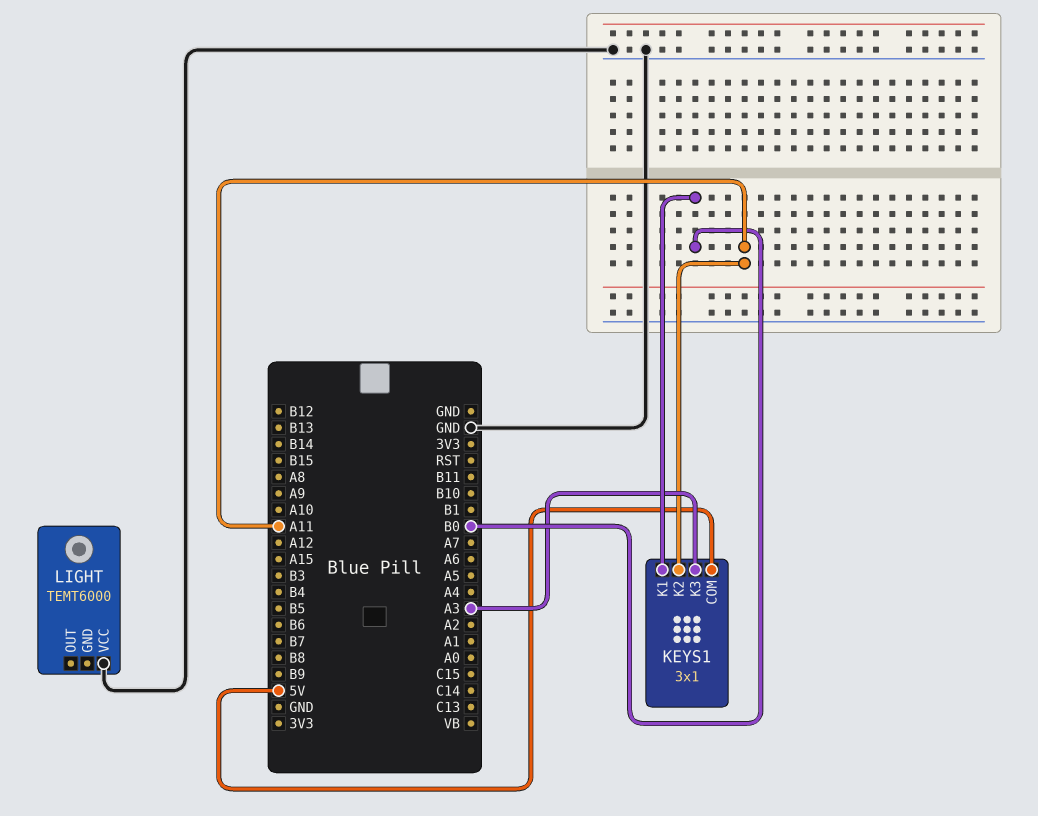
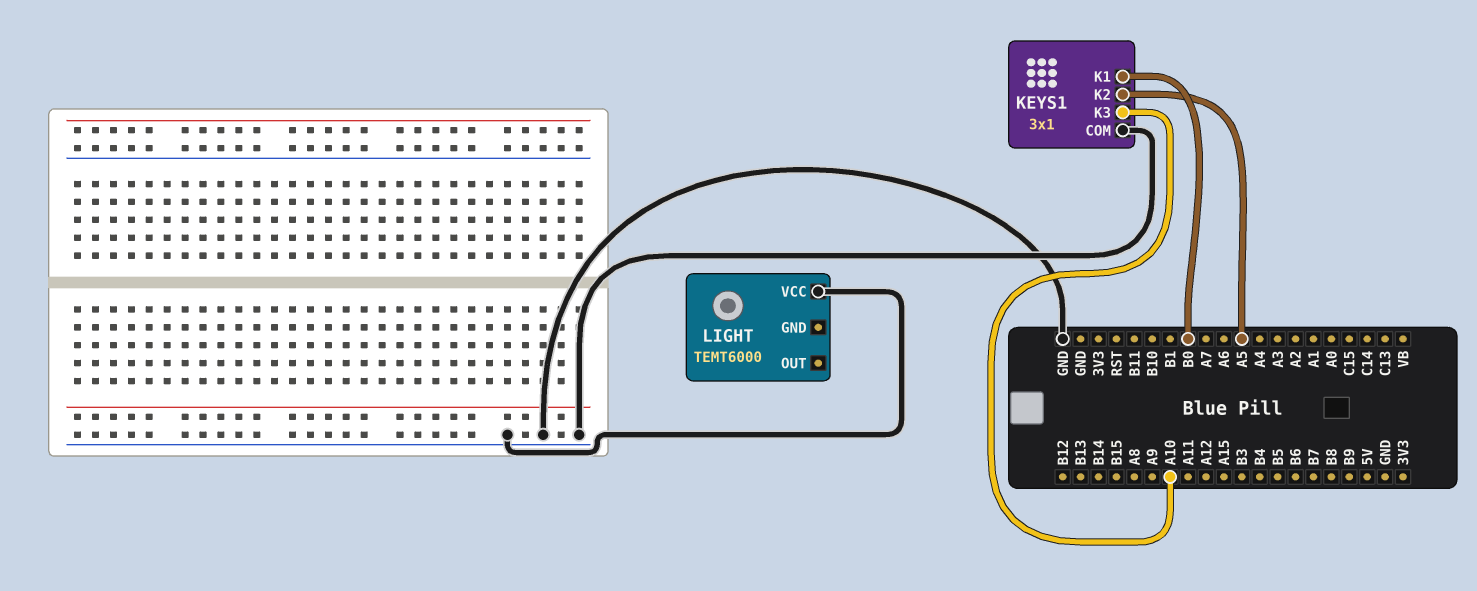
KEYS1 pin COM: 5V -> GND
KEYS1 pin K2: A11 -> A5
KEYS1 pin K3: A3 -> A10

